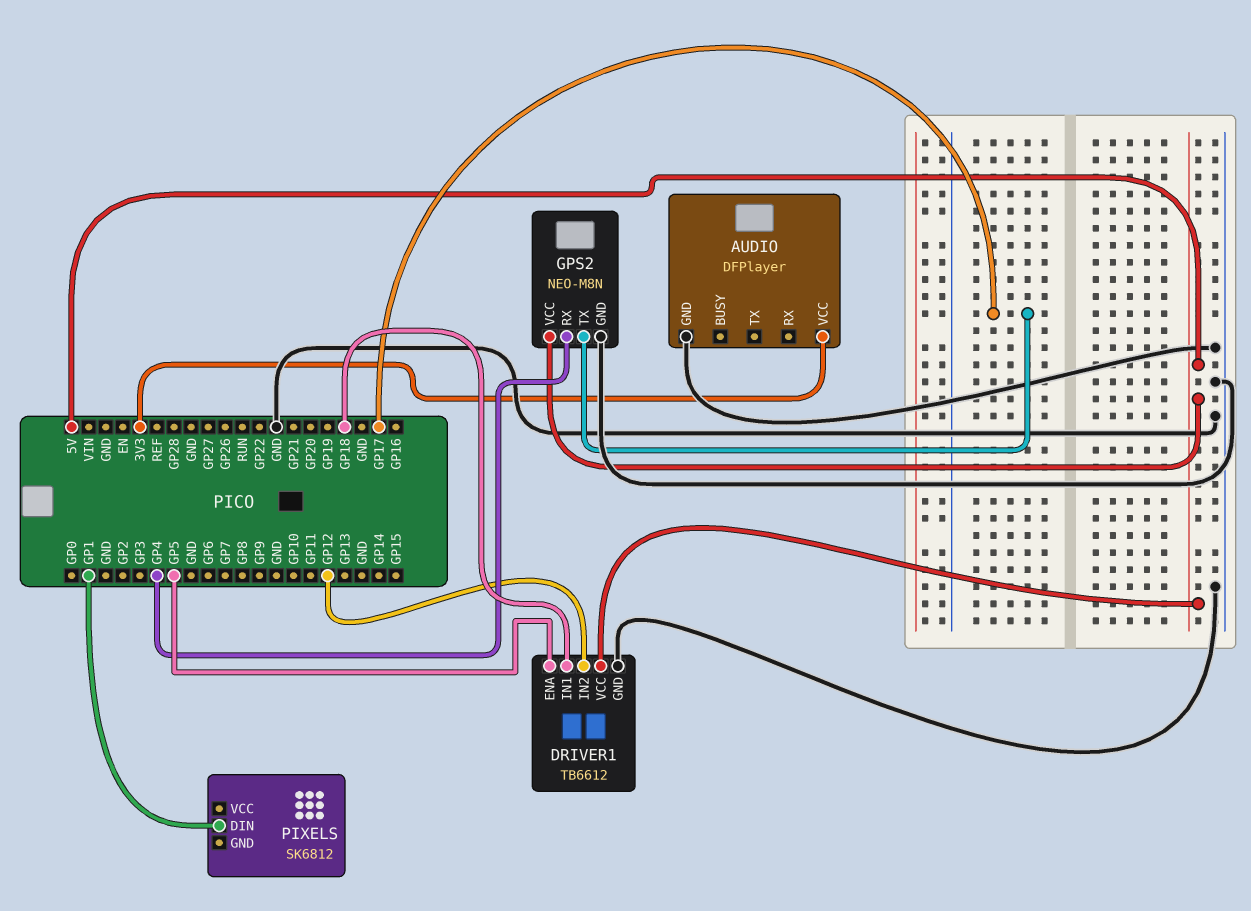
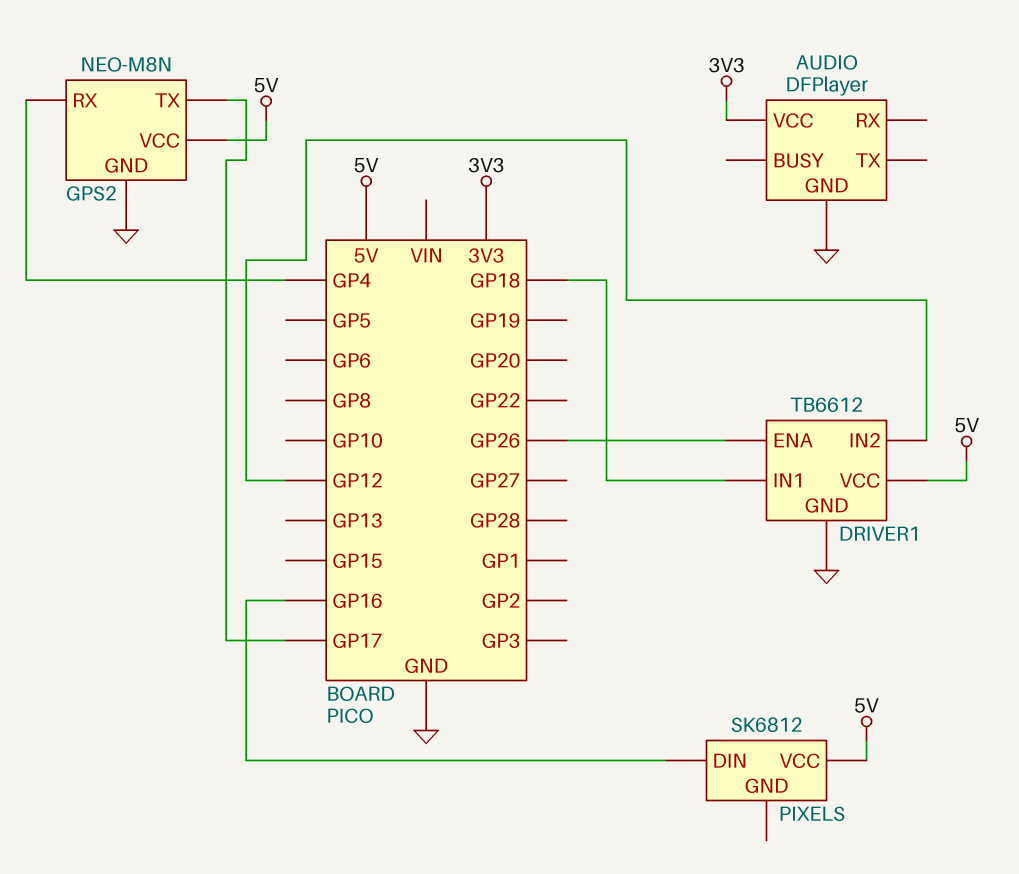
DRIVER1 pin ENA: GP5 -> GP26
PIXELS pin DIN: GP1 -> GP16
PIXELS pin VCC: none -> 5V

